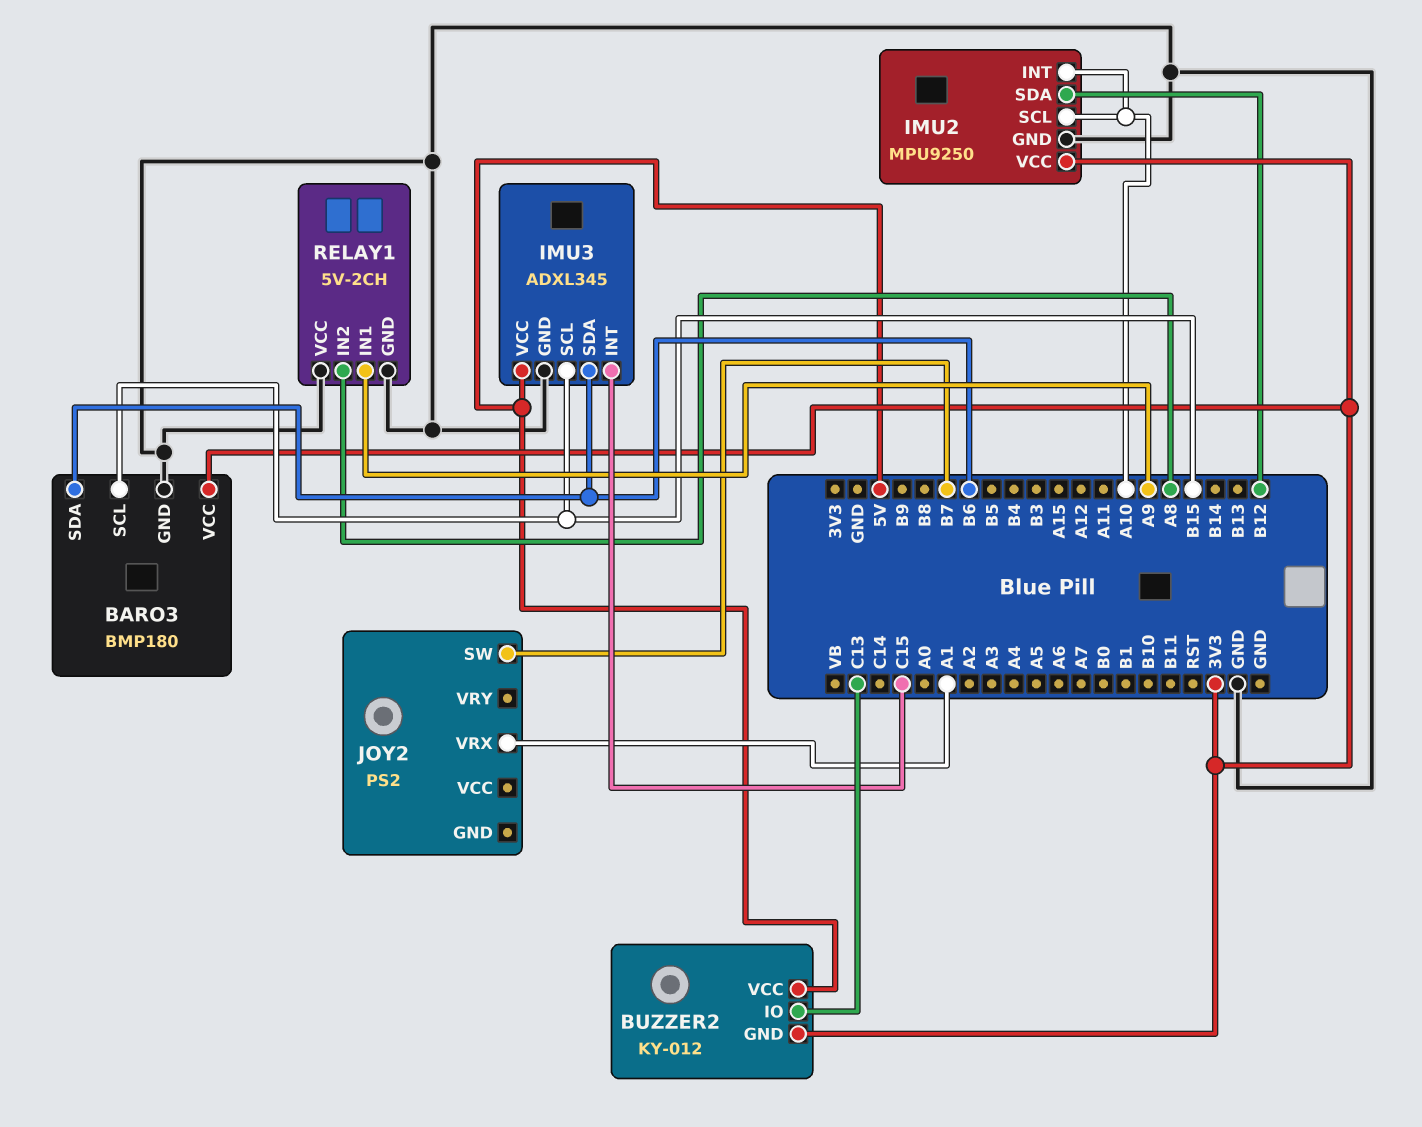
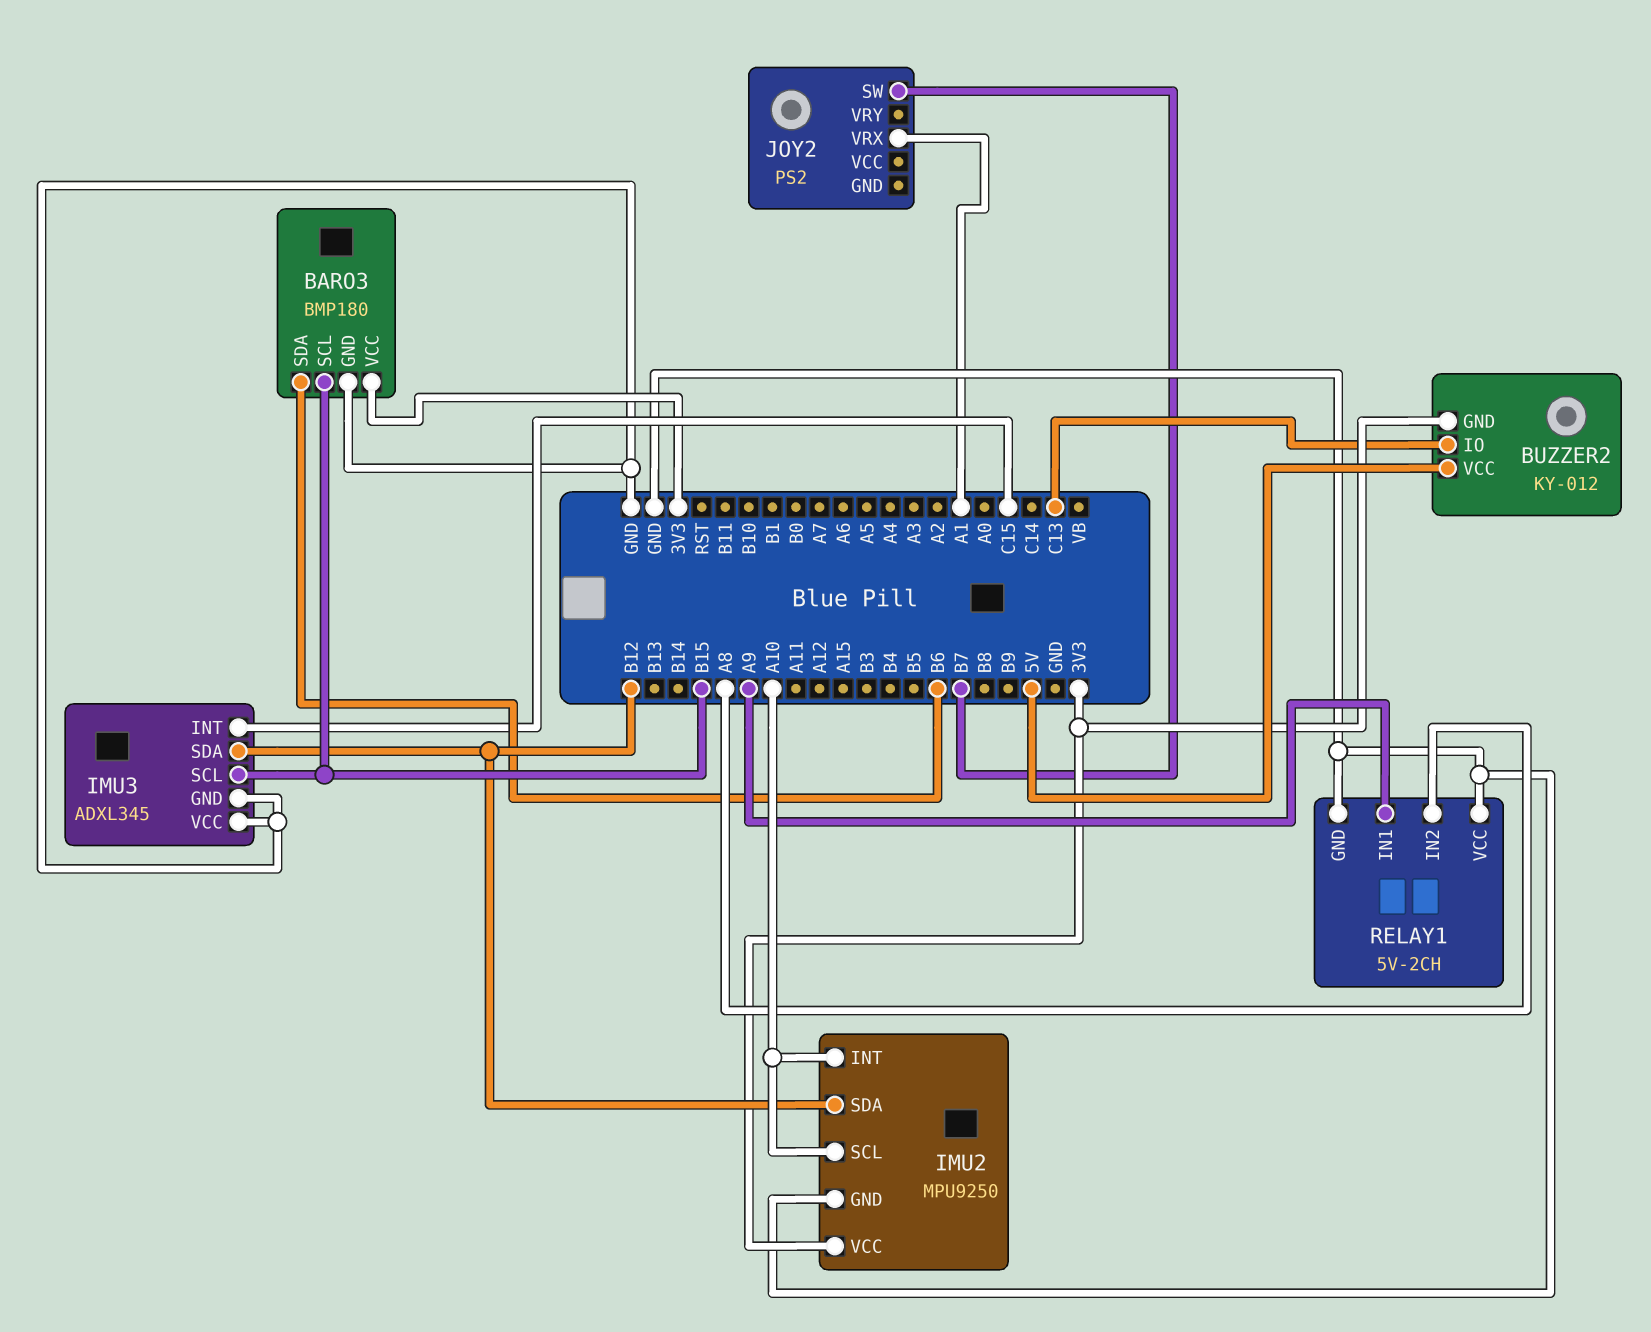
IMU3 pin SDA: B6 -> B12
IMU3 pin VCC: 5V -> GND

